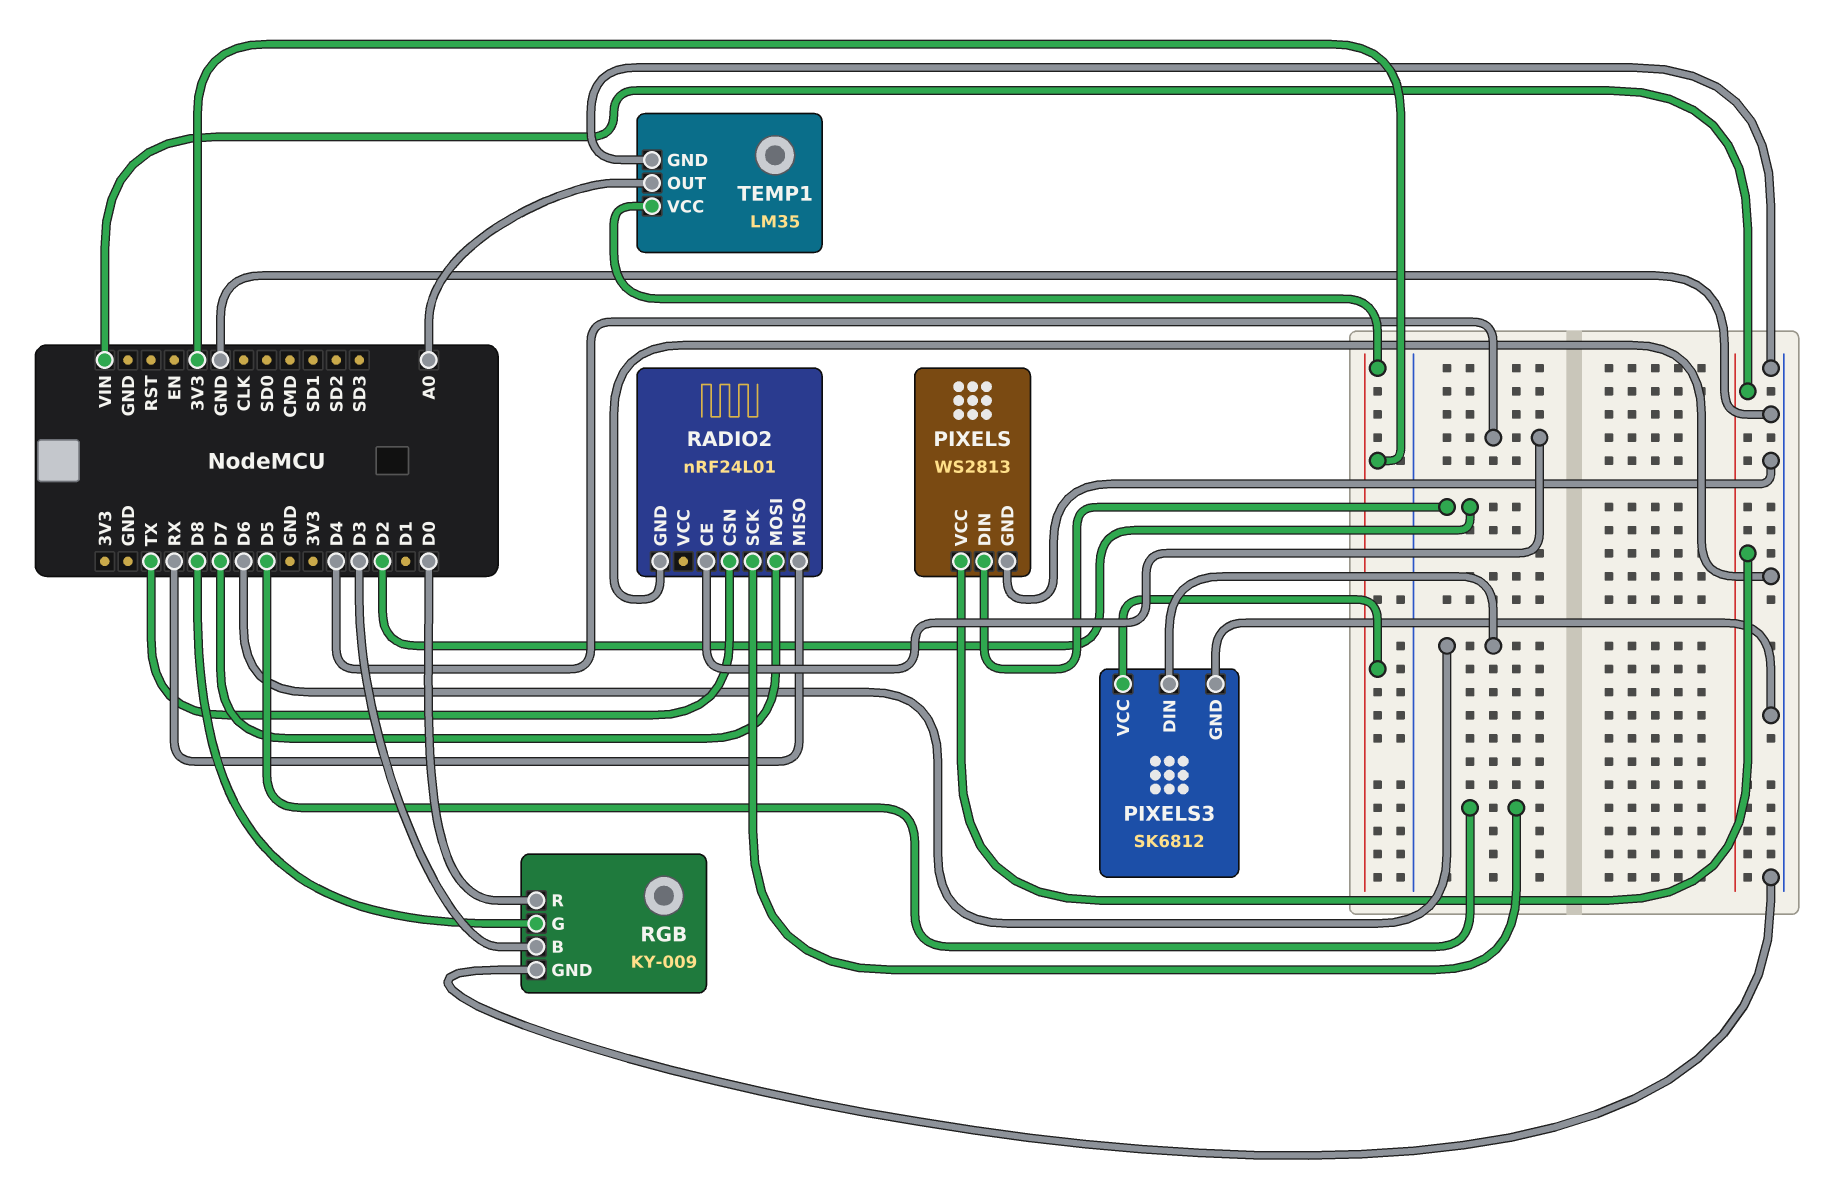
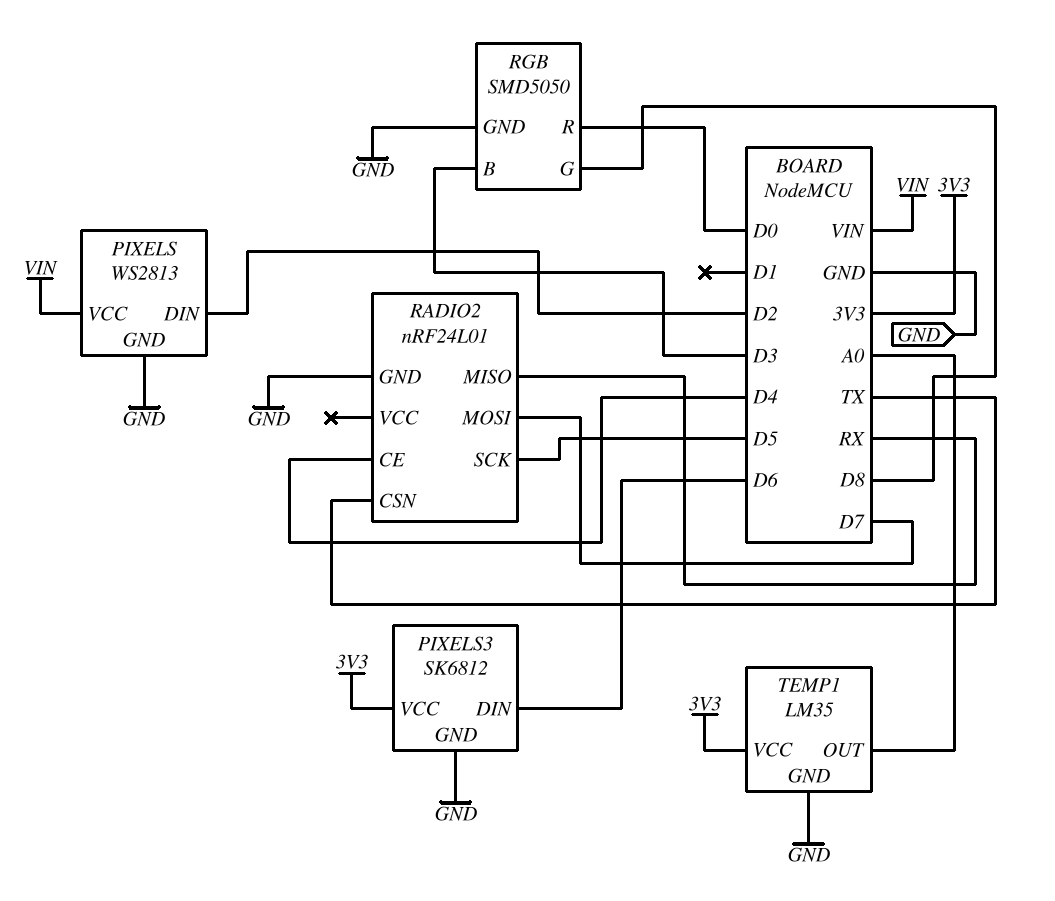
RGB: KY-009 -> SMD5050

